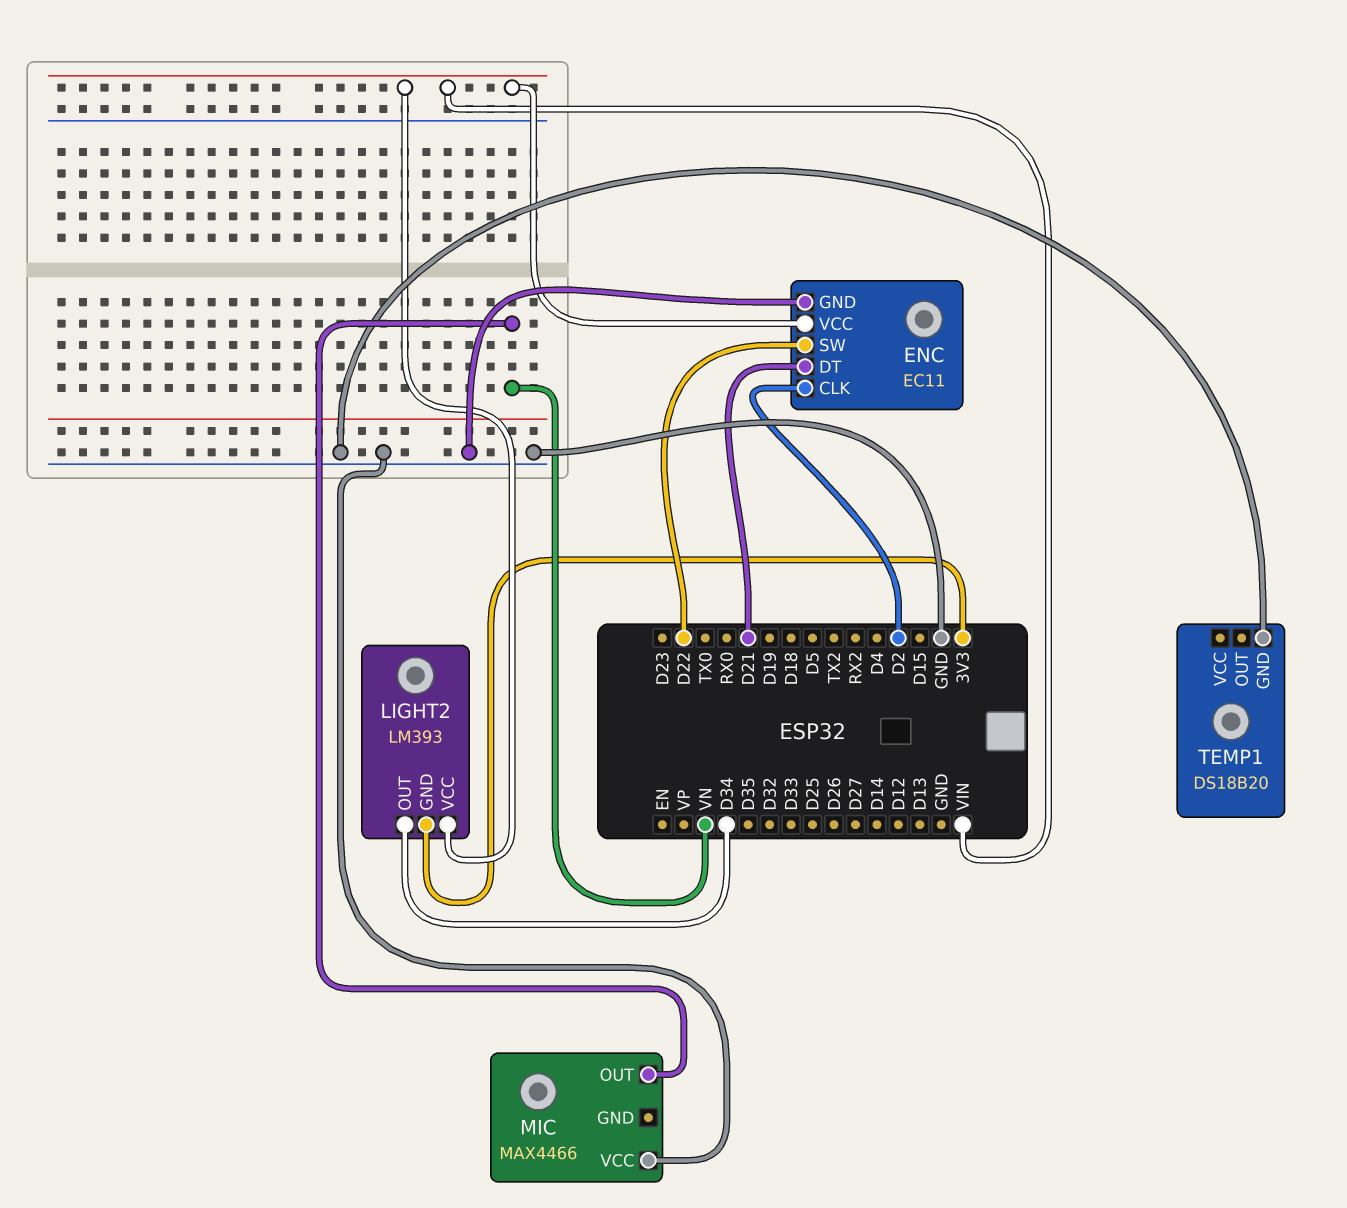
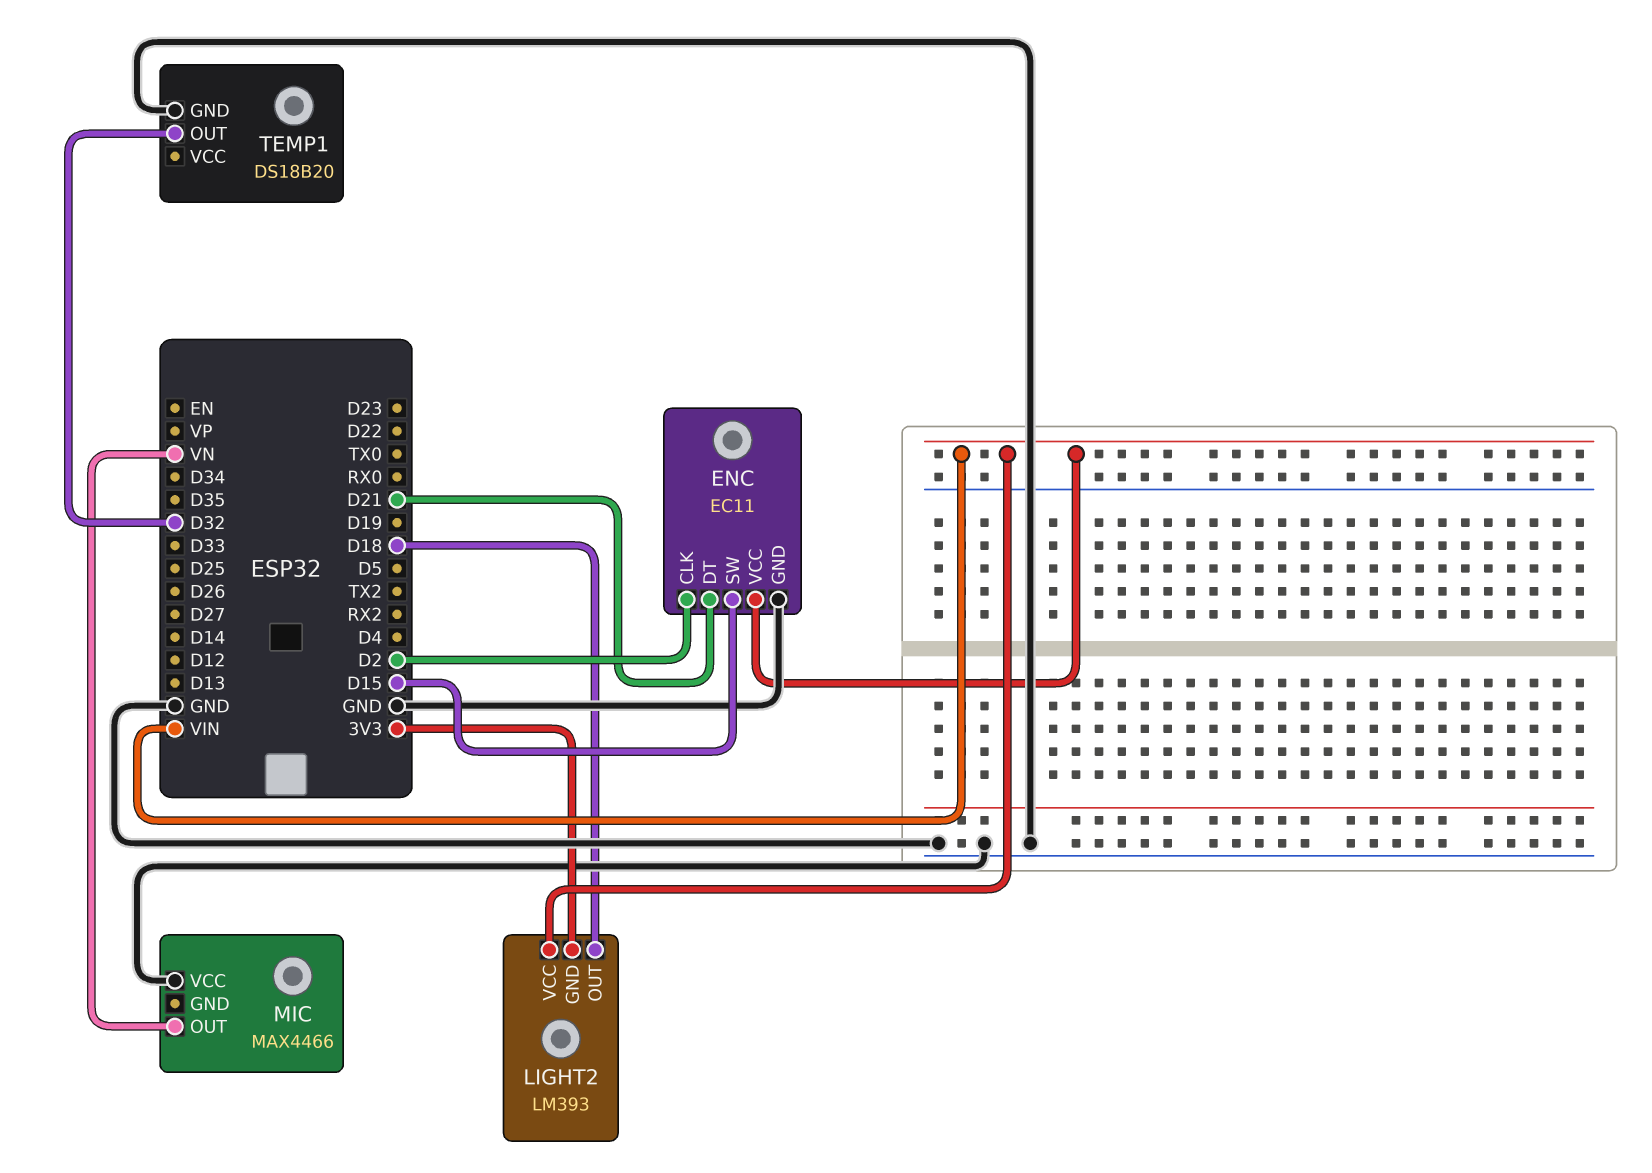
ENC pin SW: D22 -> D15
LIGHT2 pin OUT: D34 -> D18
TEMP1 pin OUT: none -> D32

